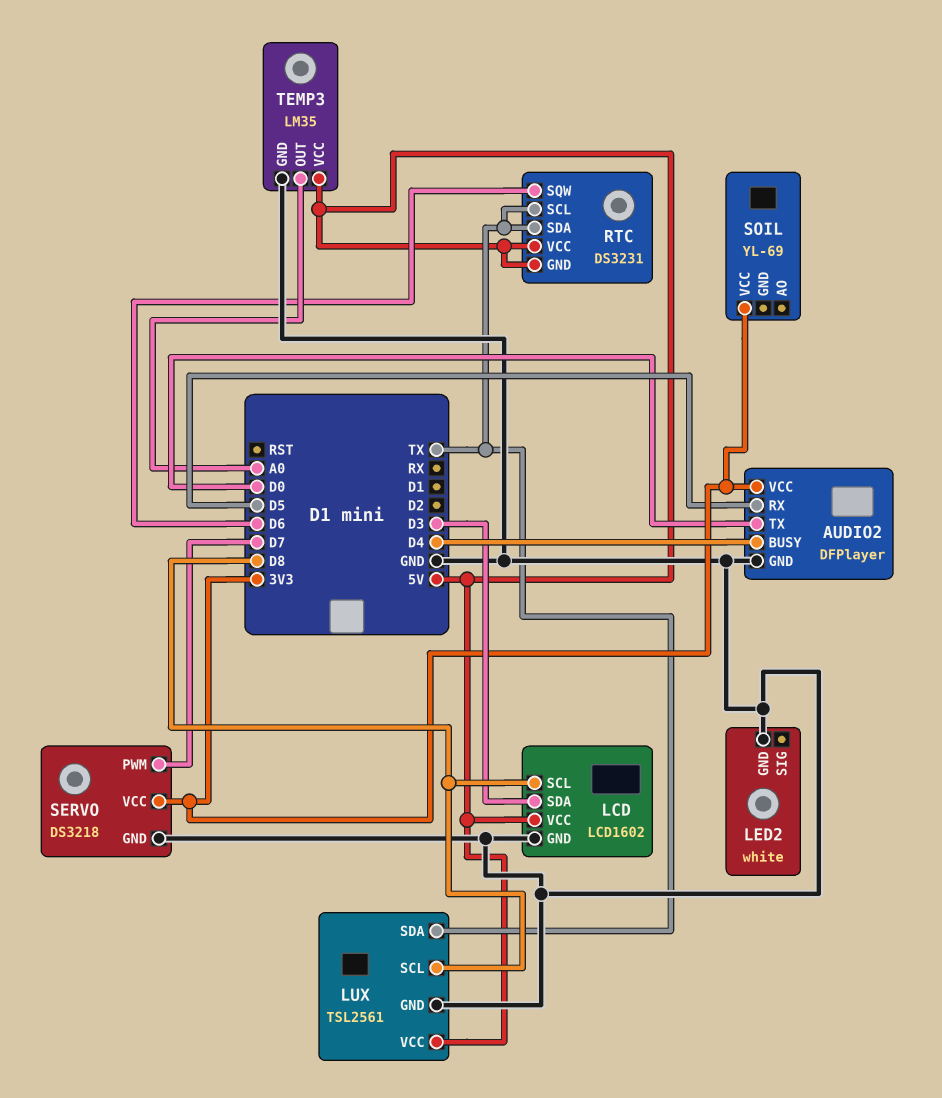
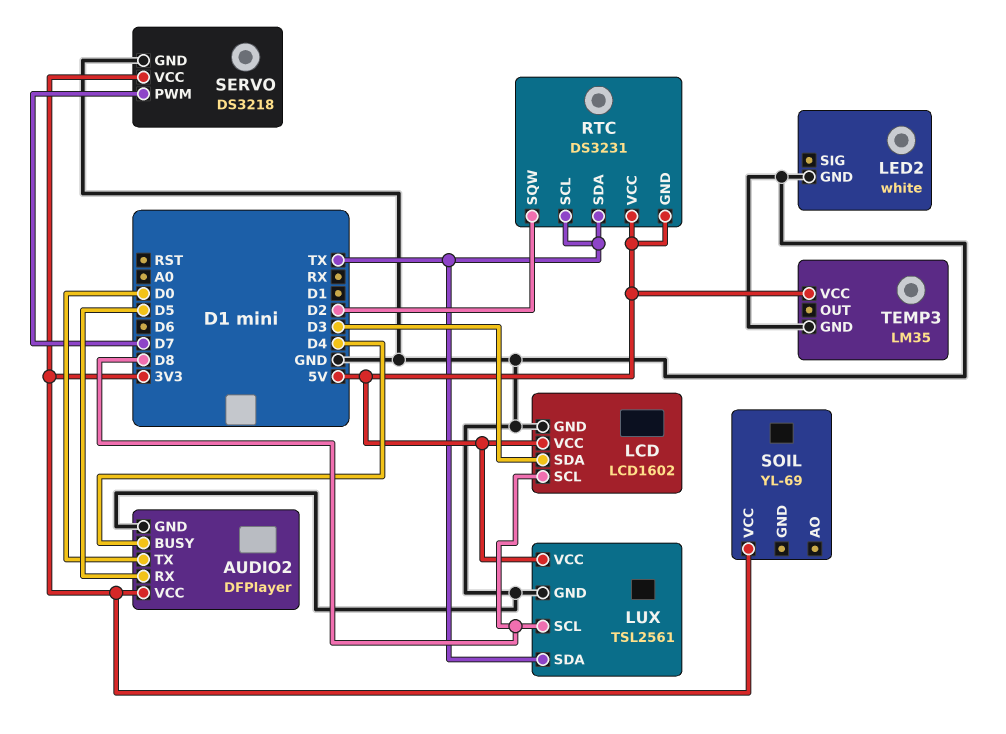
RTC pin SQW: D6 -> D2
TEMP3 pin OUT: A0 -> none

